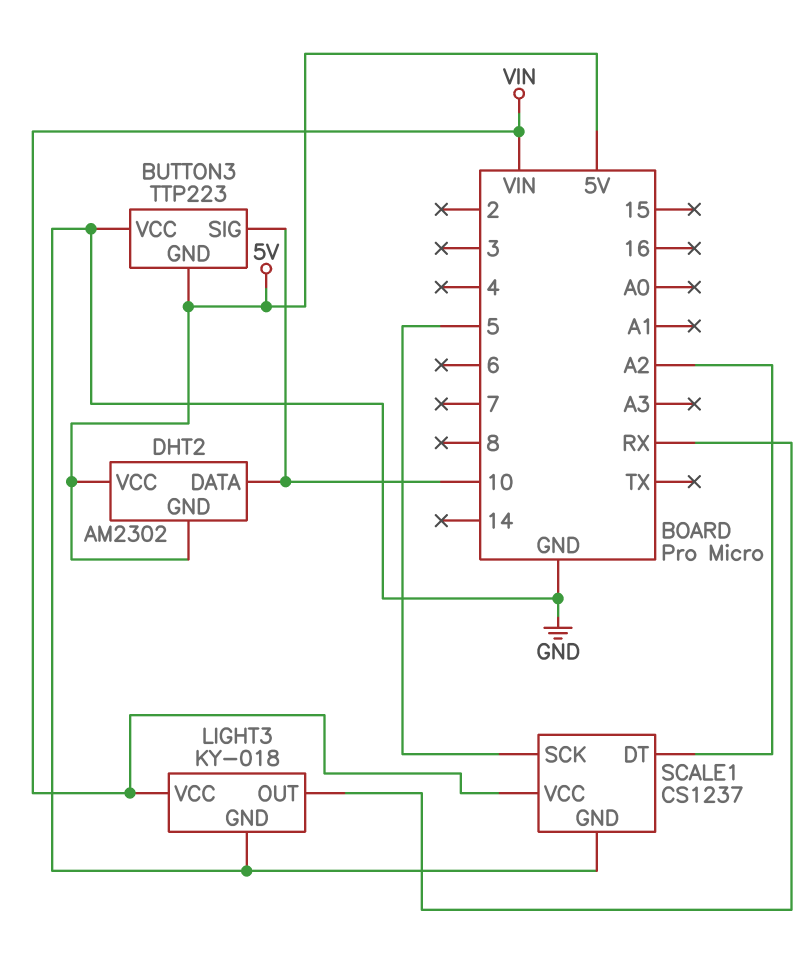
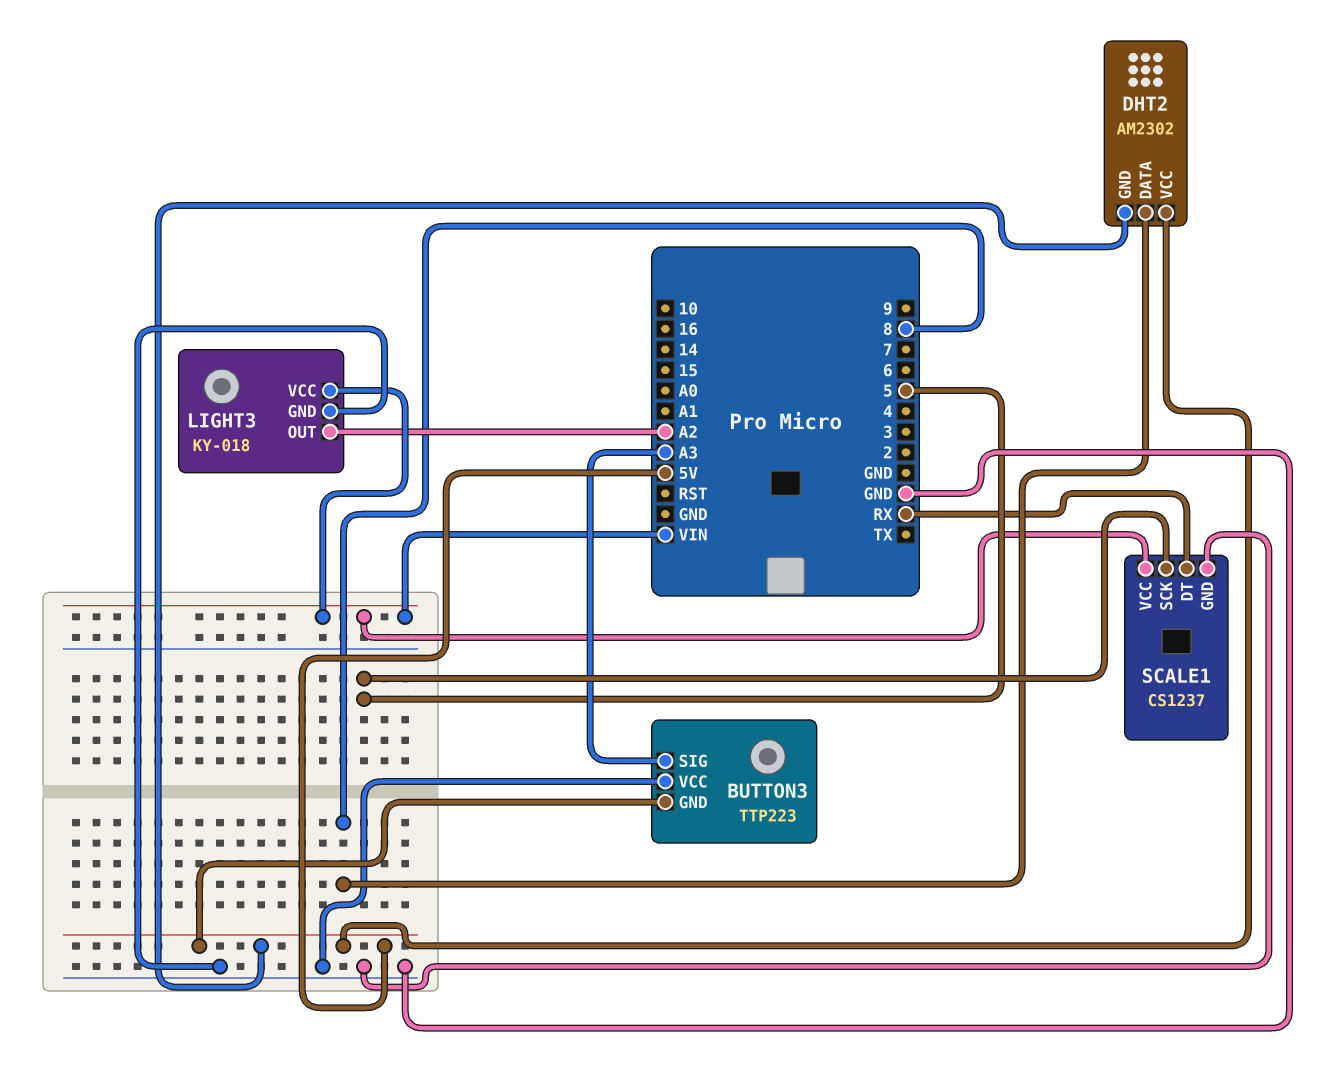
BUTTON3 pin SIG: 10 -> A3
DHT2 pin DATA: 10 -> 8
LIGHT3 pin OUT: RX -> A2
SCALE1 pin DT: A2 -> RX

